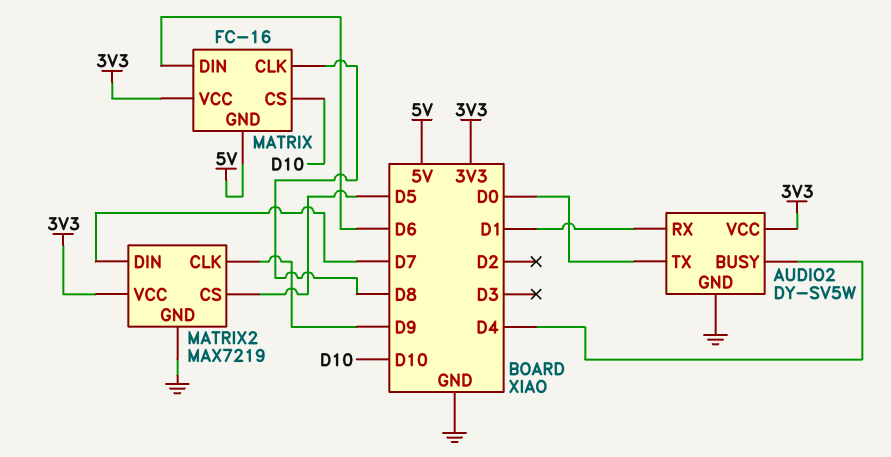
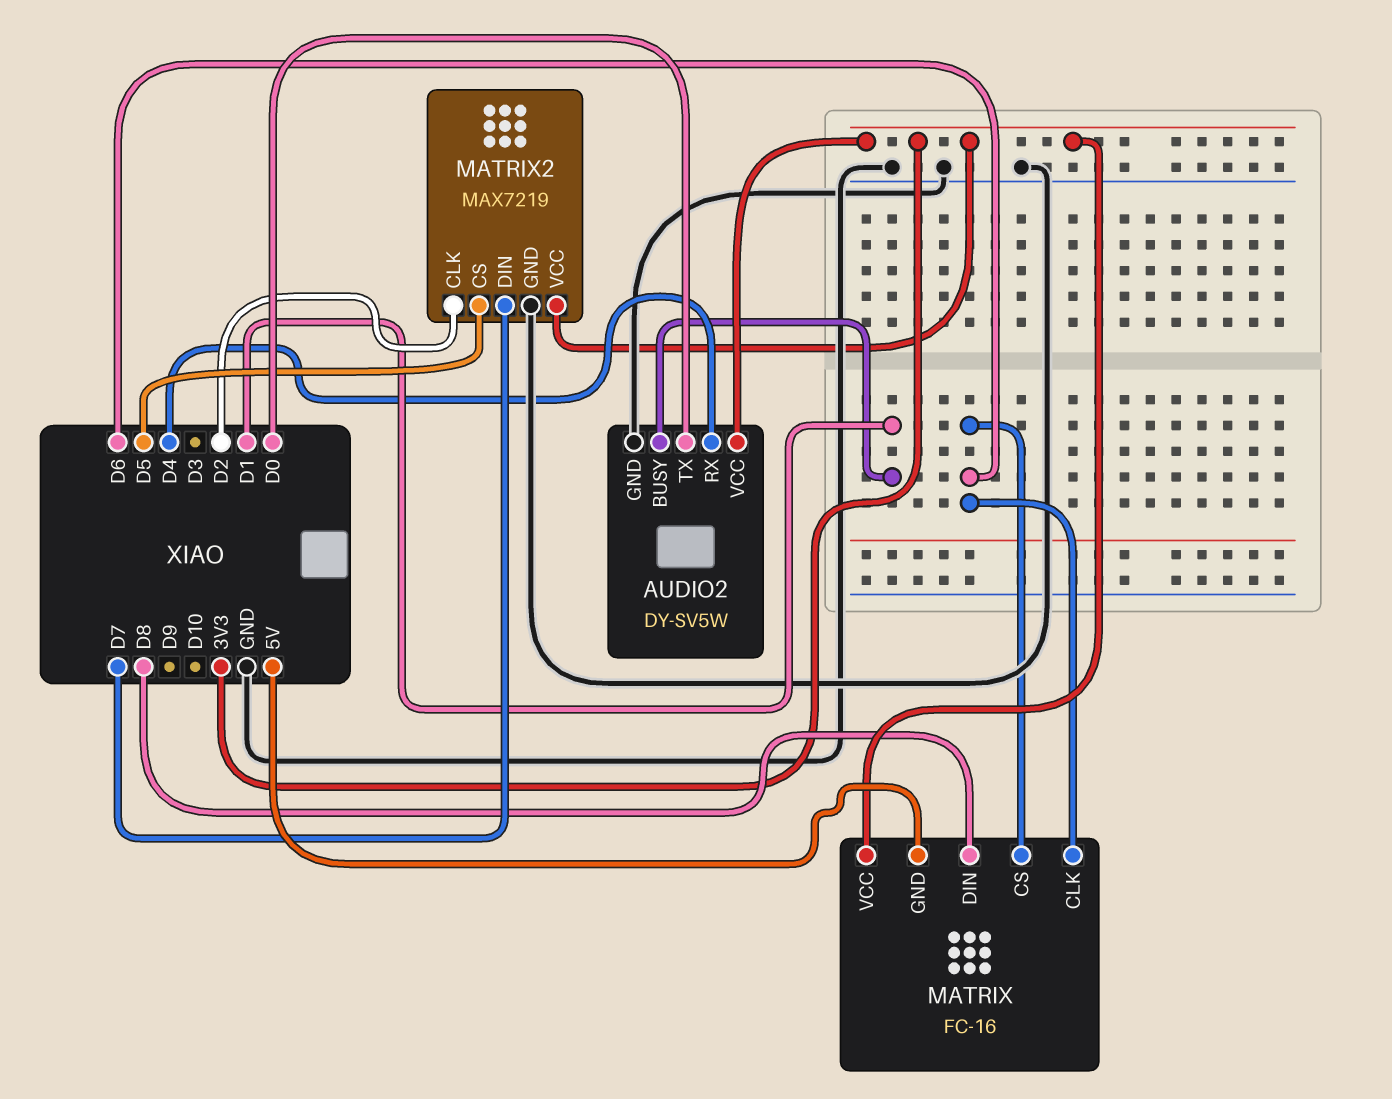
AUDIO2 pin BUSY: D4 -> D1
AUDIO2 pin RX: D1 -> D4
MATRIX pin CLK: D8 -> D6
MATRIX pin CS: D10 -> D6
MATRIX pin DIN: D6 -> D8
MATRIX2 pin CLK: D9 -> D2

